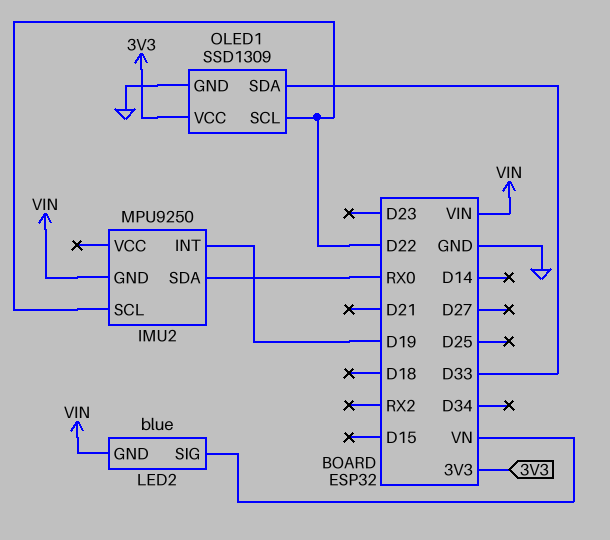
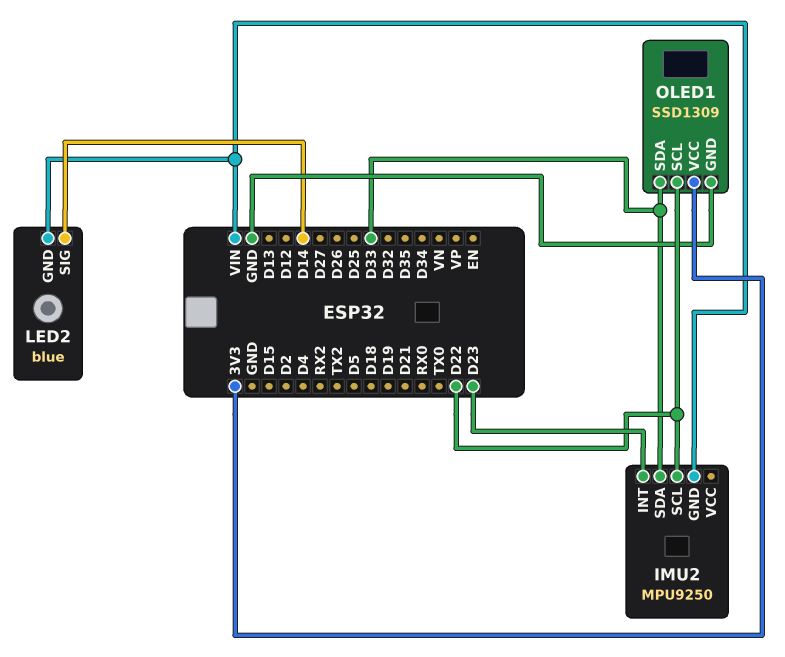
IMU2 pin INT: D19 -> D23
IMU2 pin SDA: RX0 -> D33
LED2 pin SIG: VN -> D14

